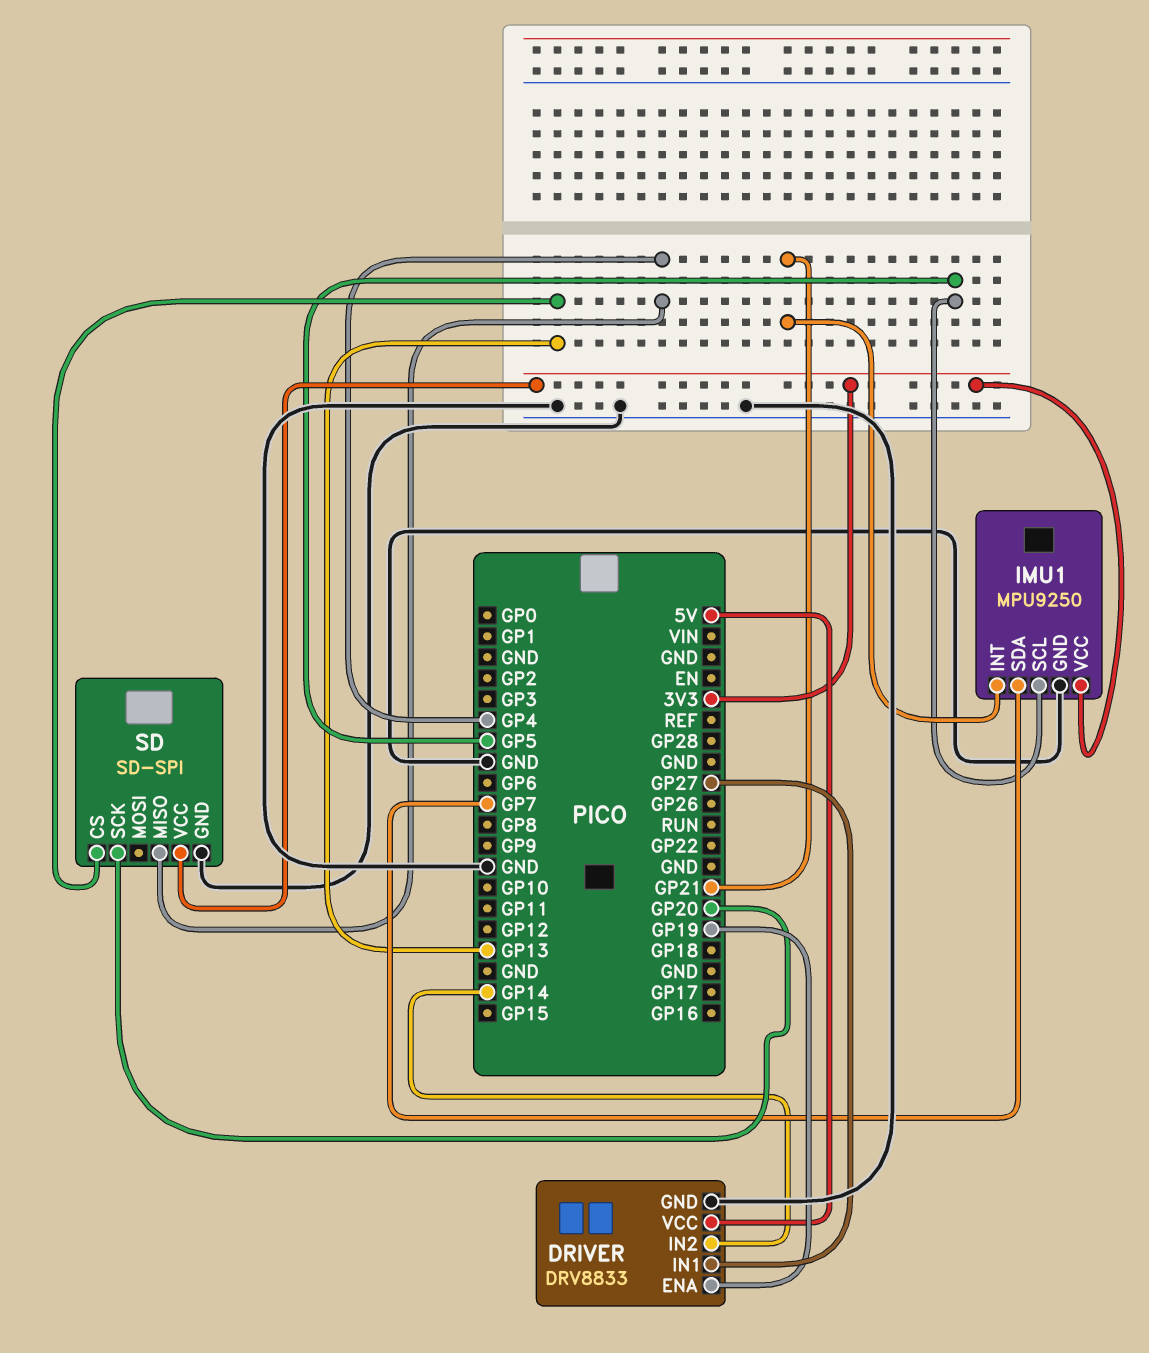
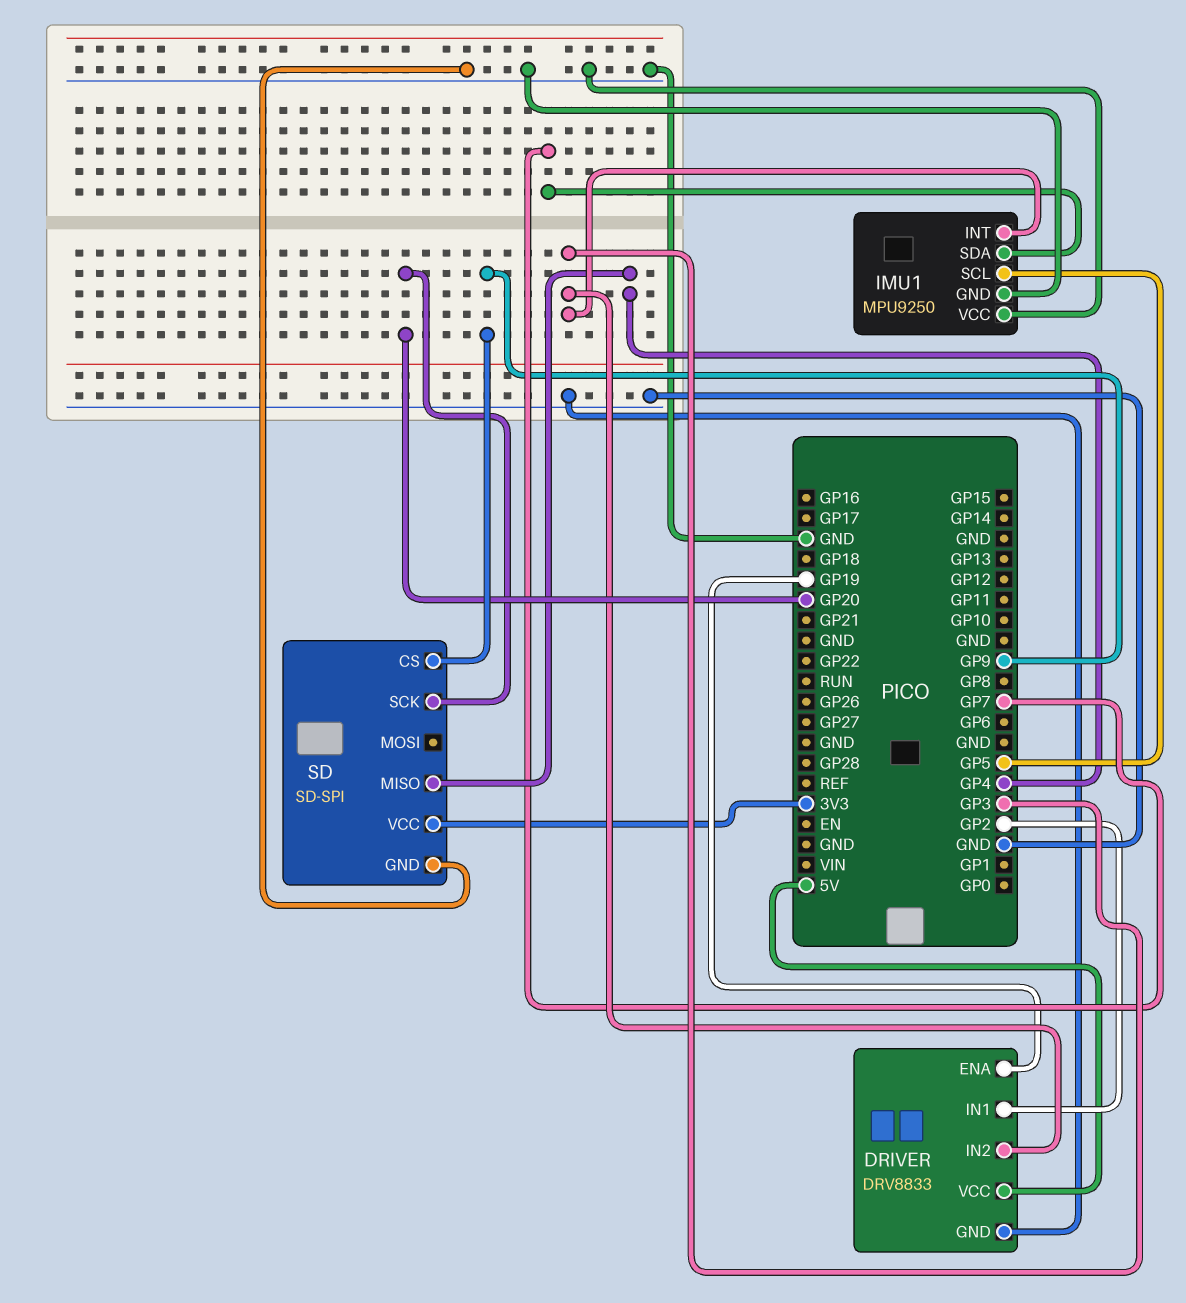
DRIVER pin IN1: GP27 -> GP2
DRIVER pin IN2: GP14 -> GP3
IMU1 pin INT: GP21 -> GP3
IMU1 pin VCC: 3V3 -> GND
SD pin CS: GP13 -> GP9

